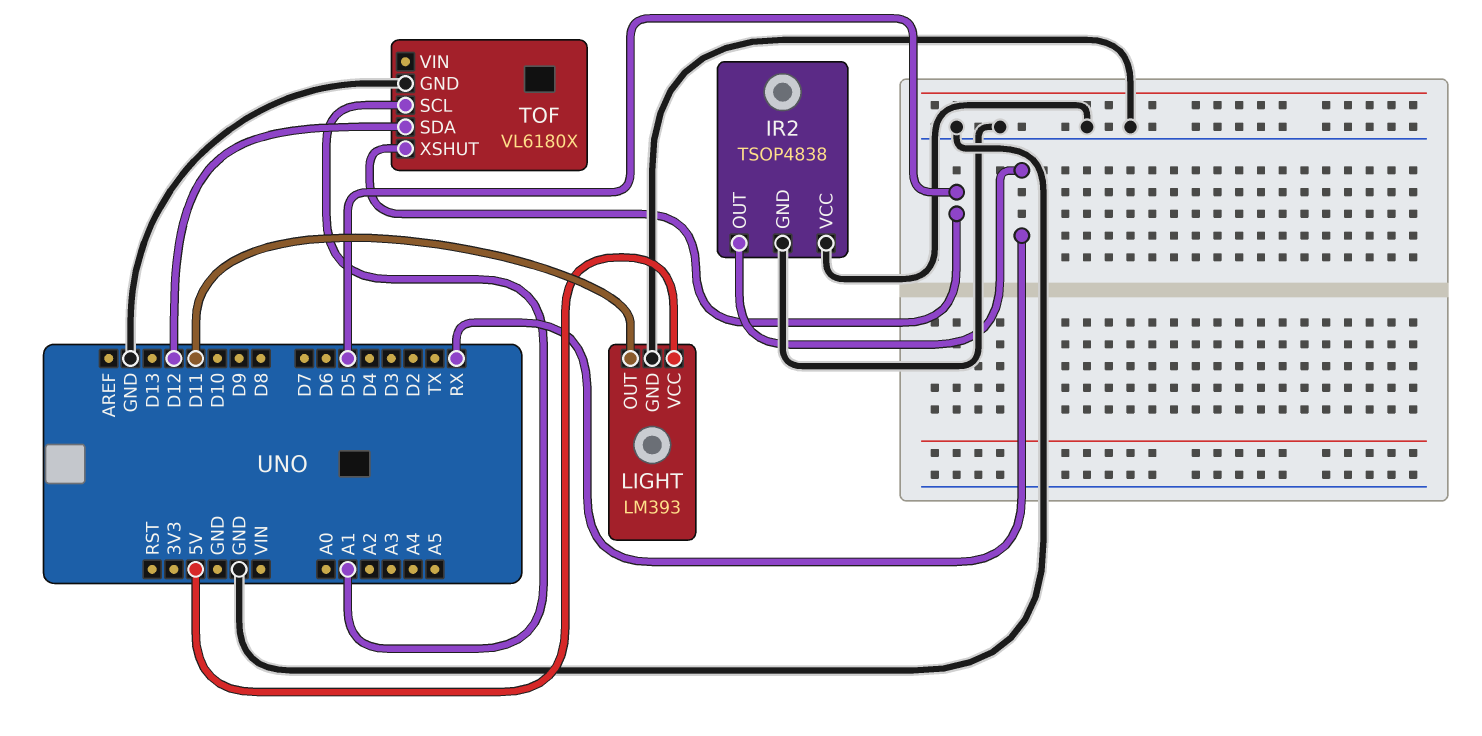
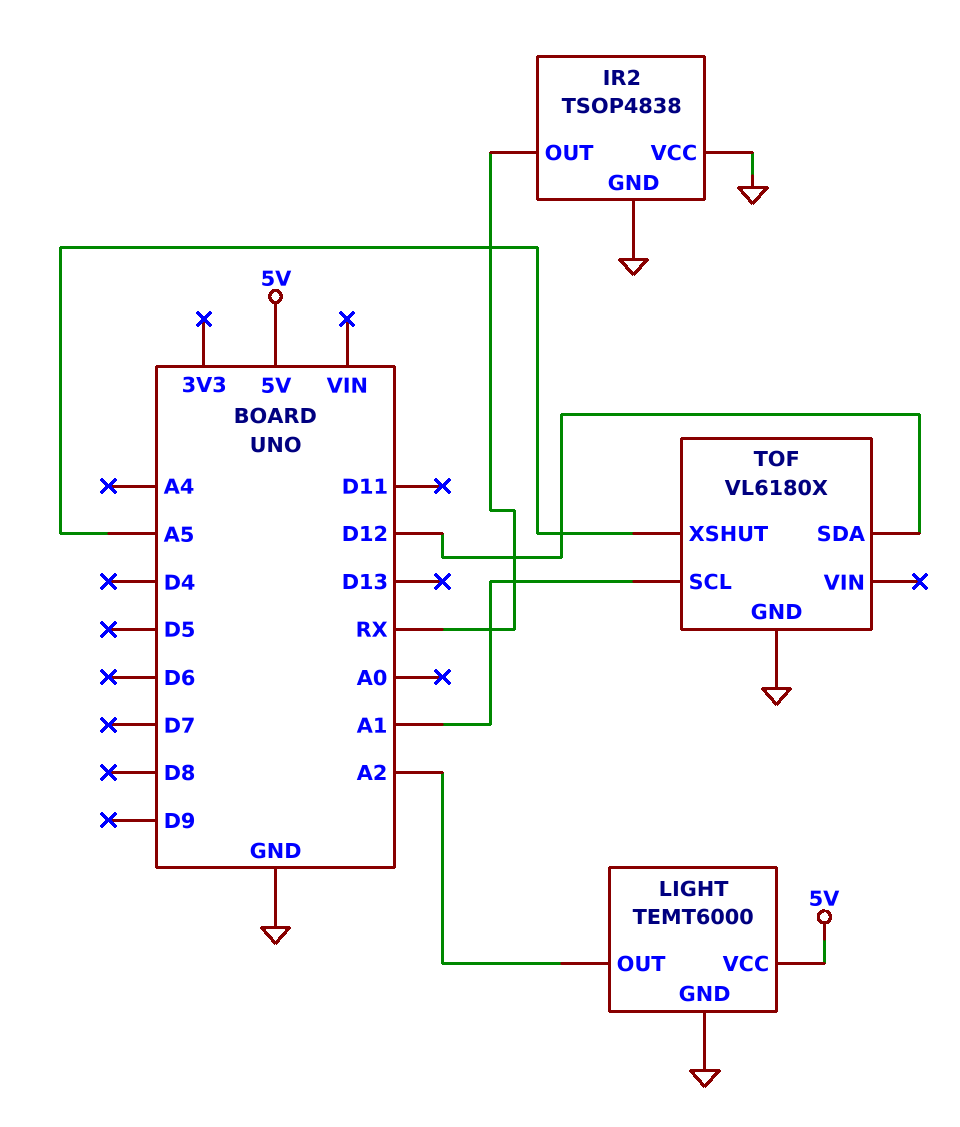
LIGHT: LM393 -> TEMT6000
LIGHT pin OUT: D11 -> A2
TOF pin XSHUT: D5 -> A5

